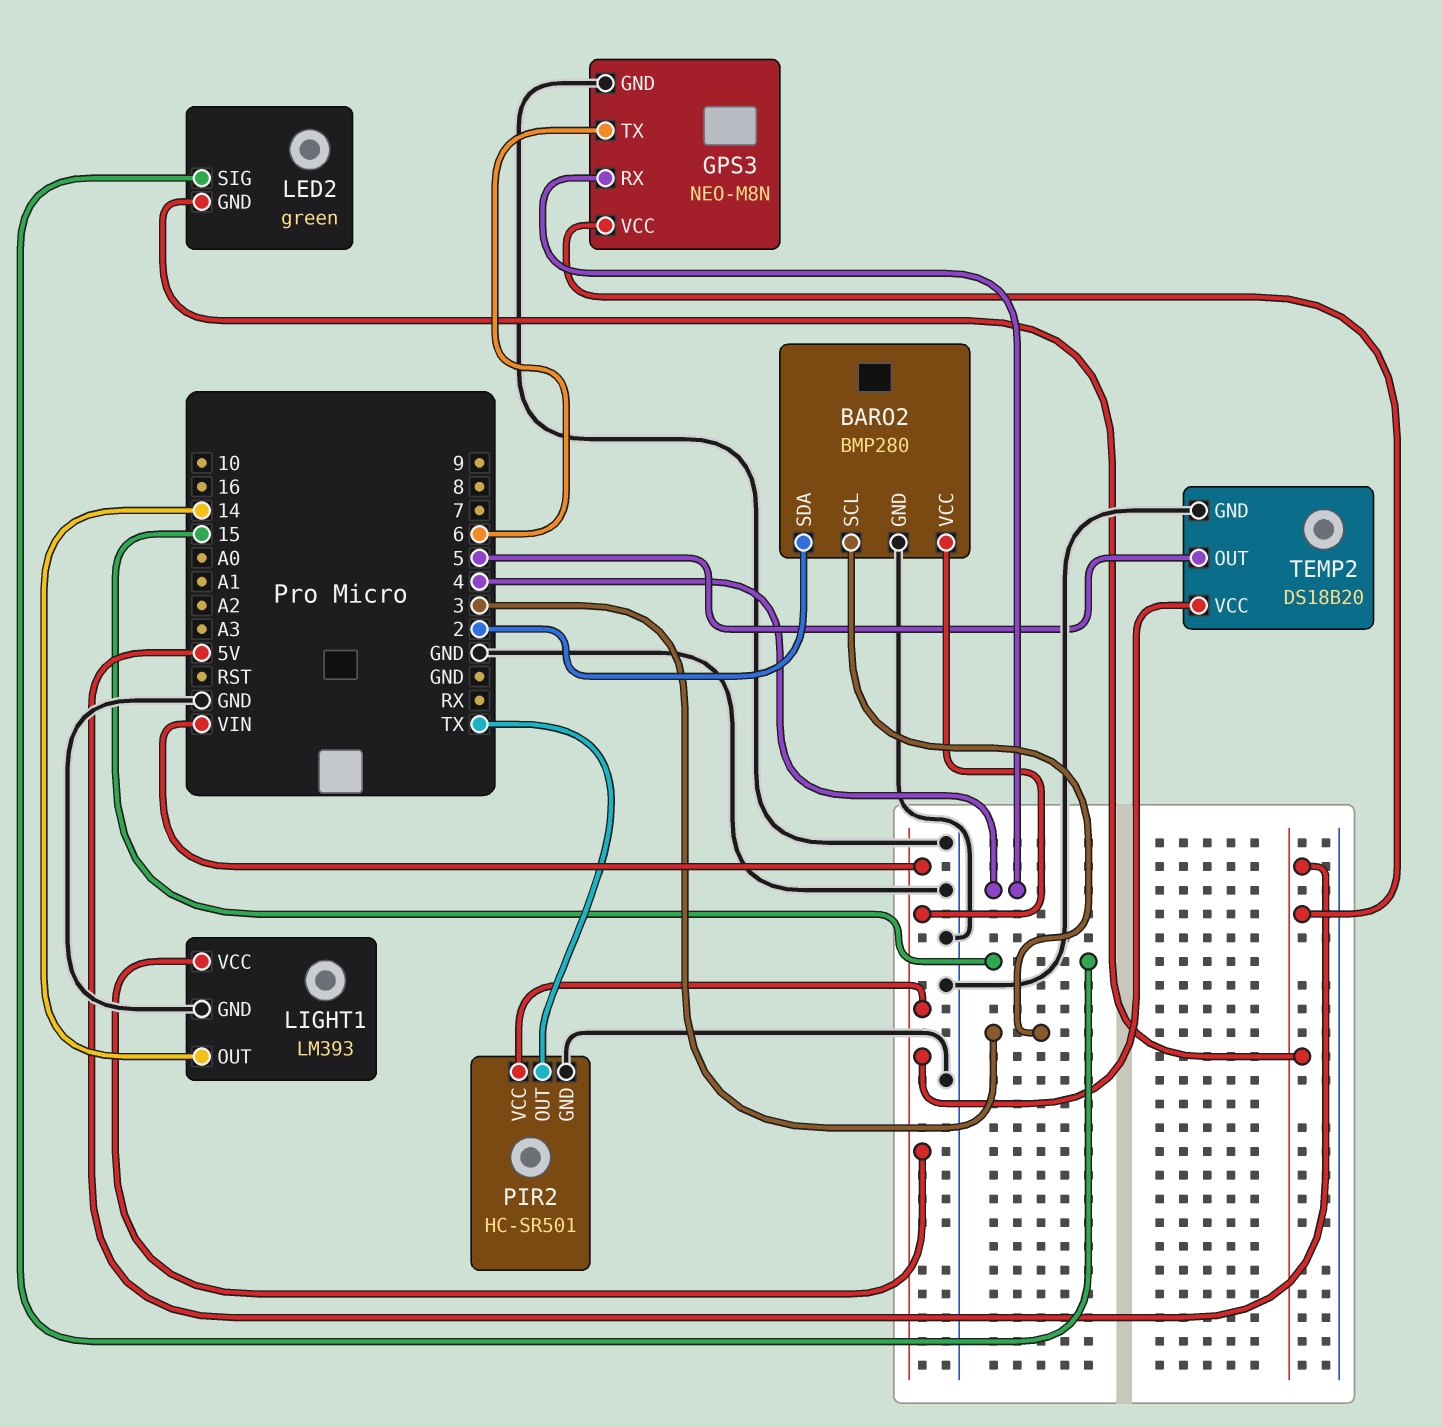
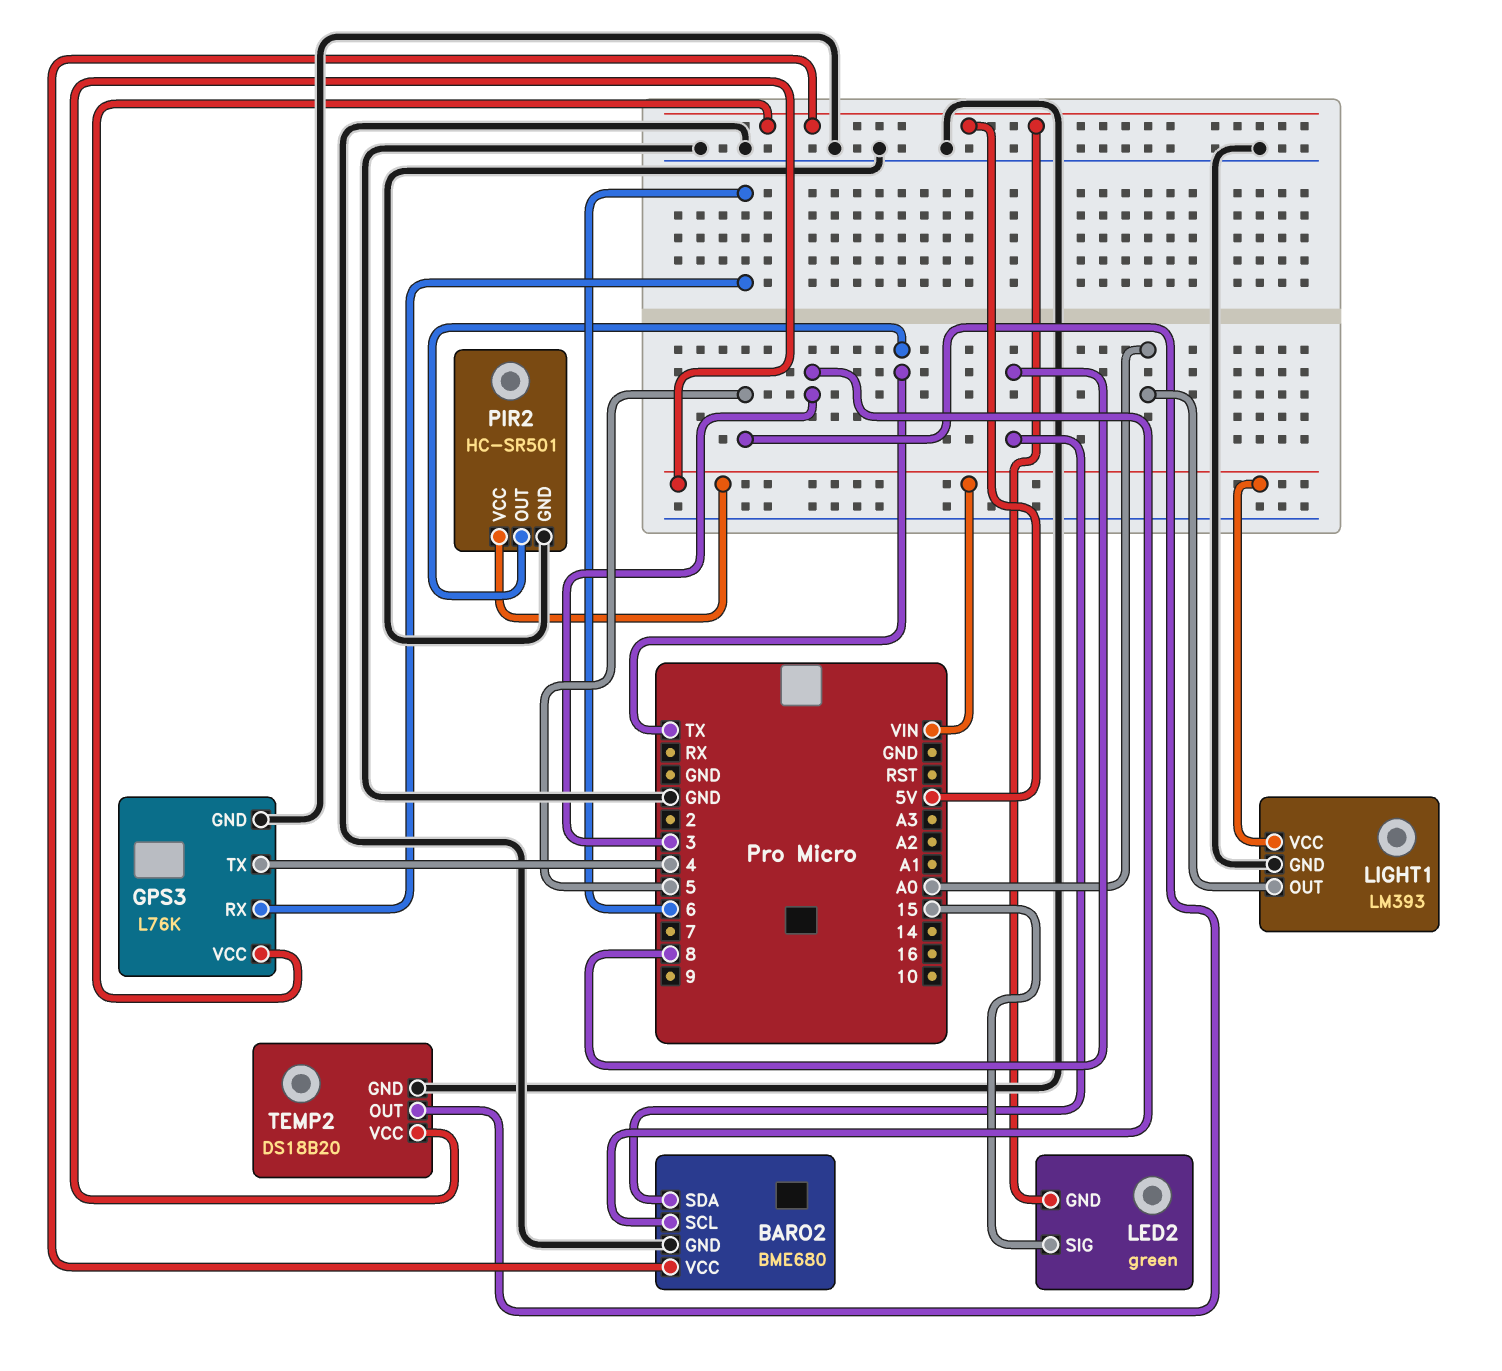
BARO2: BMP280 -> BME680
BARO2 pin SDA: 2 -> 8
BARO2 pin VCC: VIN -> 5V
GPS3: NEO-M8N -> L76K
GPS3 pin RX: 4 -> 6
GPS3 pin TX: 6 -> 4
LIGHT1 pin OUT: 14 -> A0

